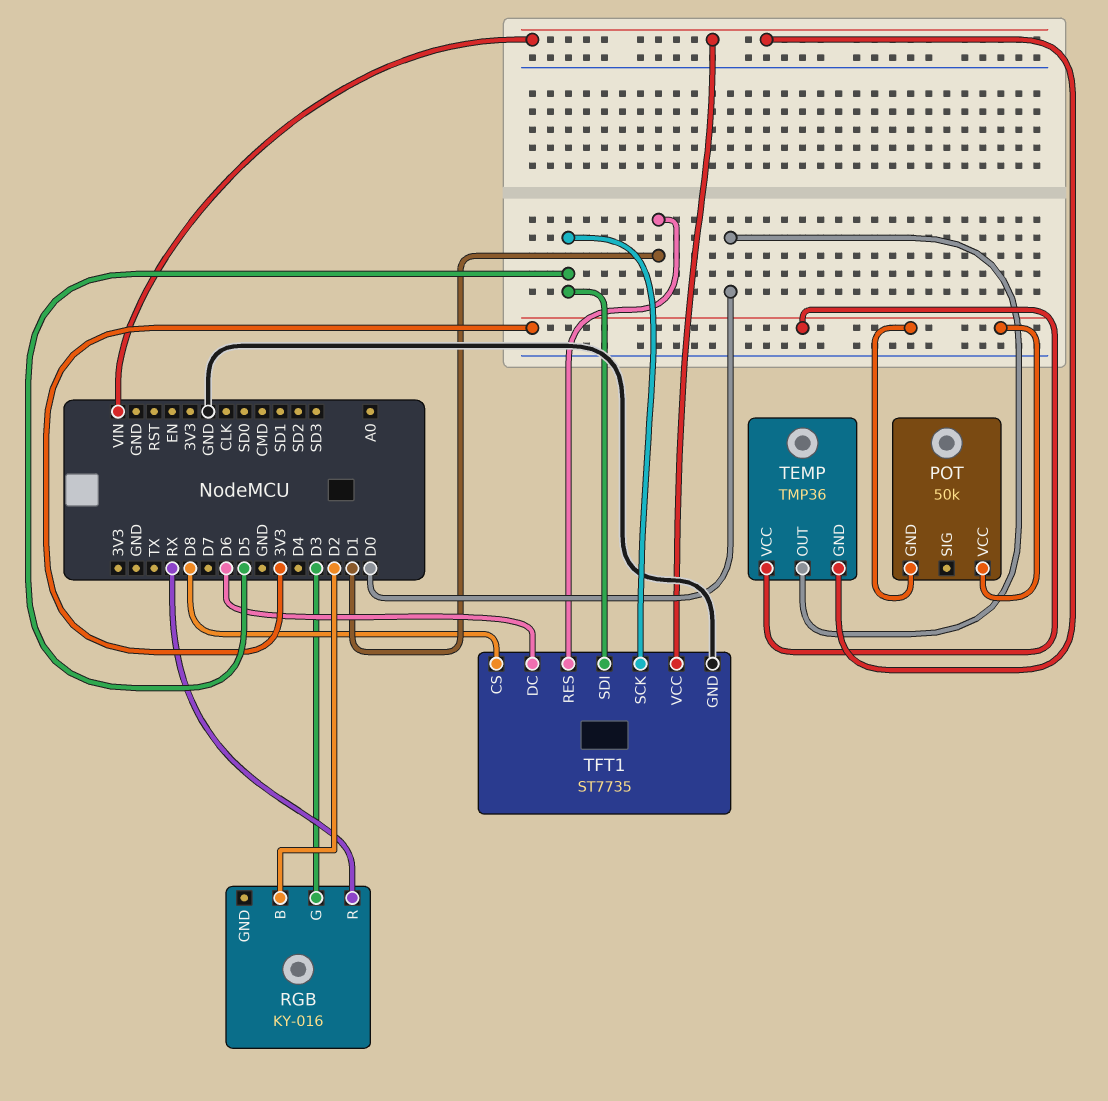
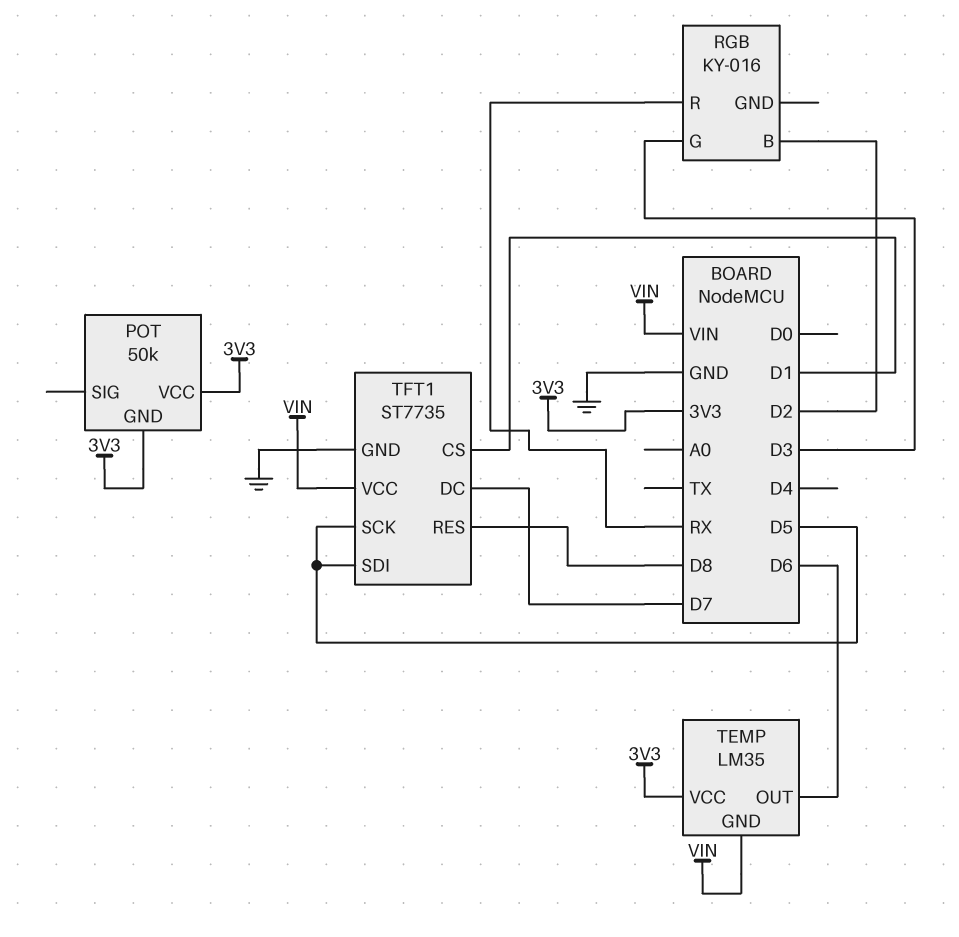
TEMP: TMP36 -> LM35
TEMP pin OUT: D0 -> D6
TFT1 pin CS: D8 -> D1
TFT1 pin DC: D6 -> D7
TFT1 pin RES: D1 -> D8

